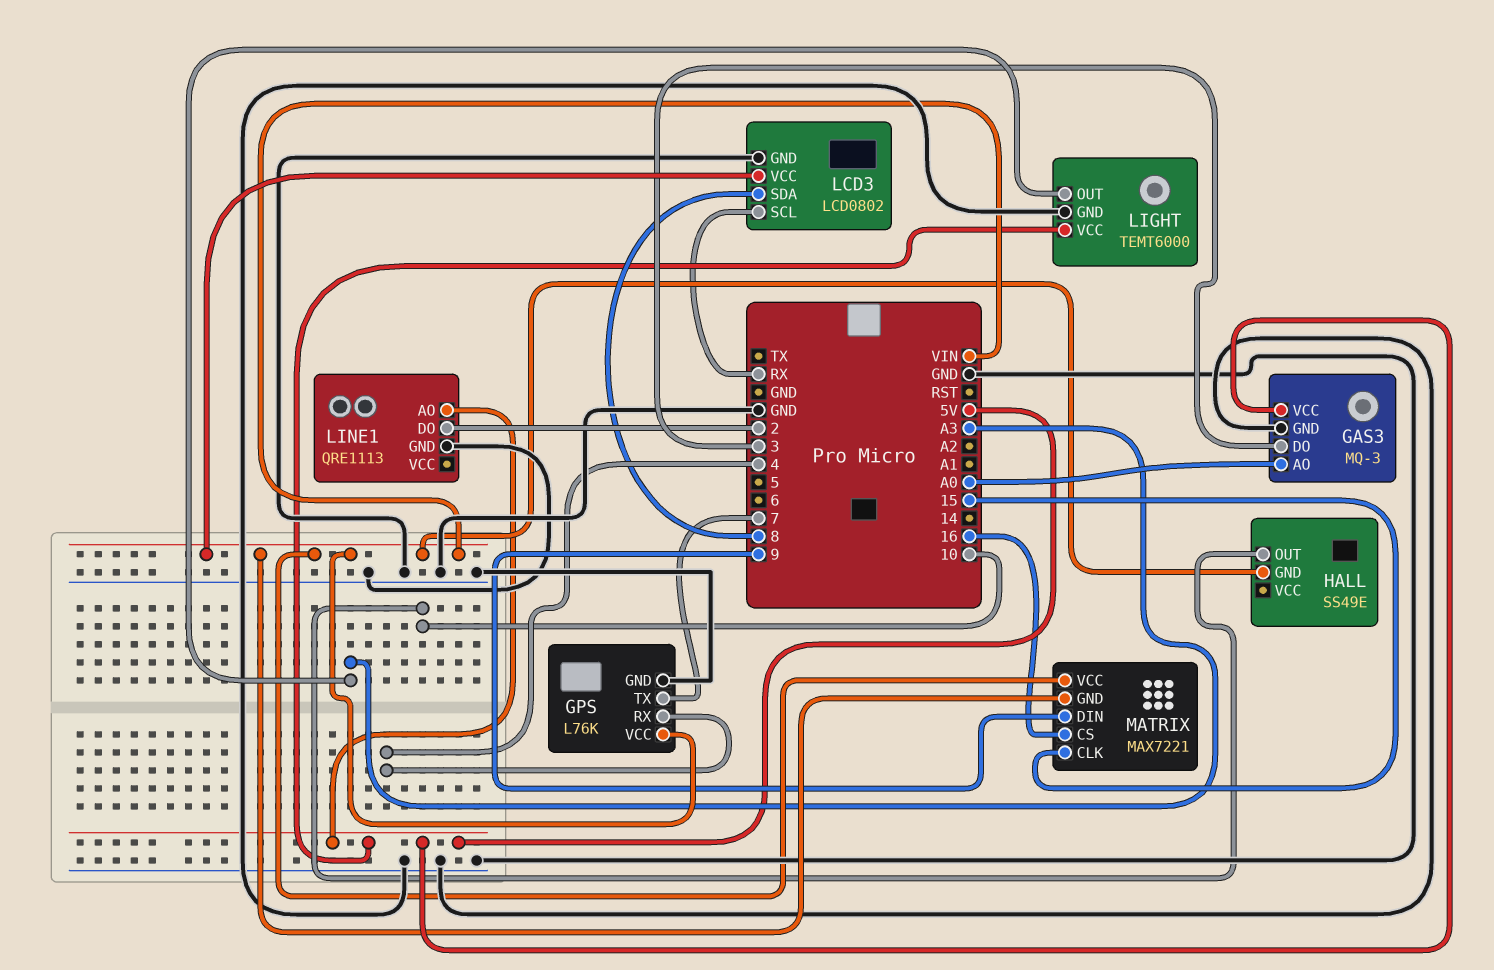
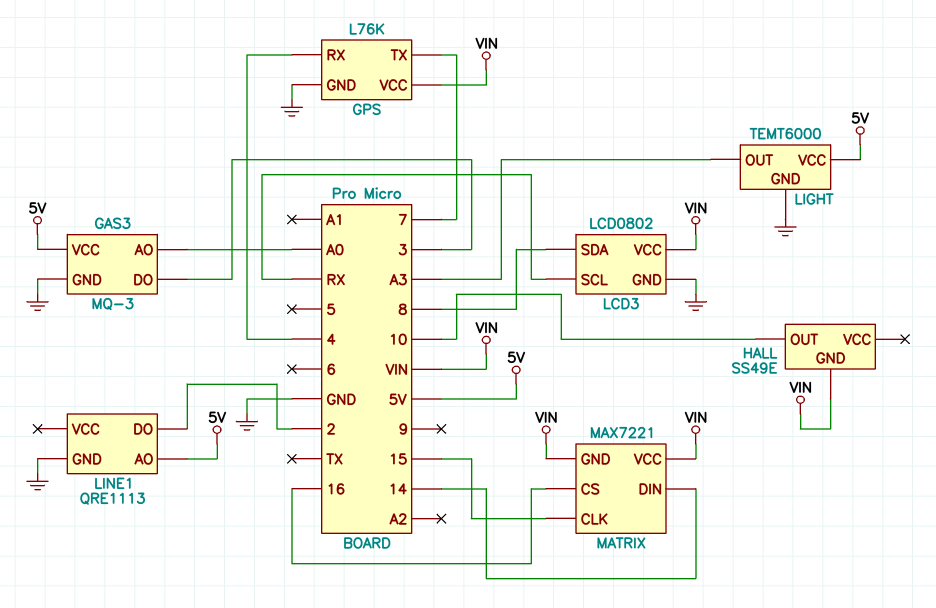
MATRIX pin DIN: 9 -> 14

